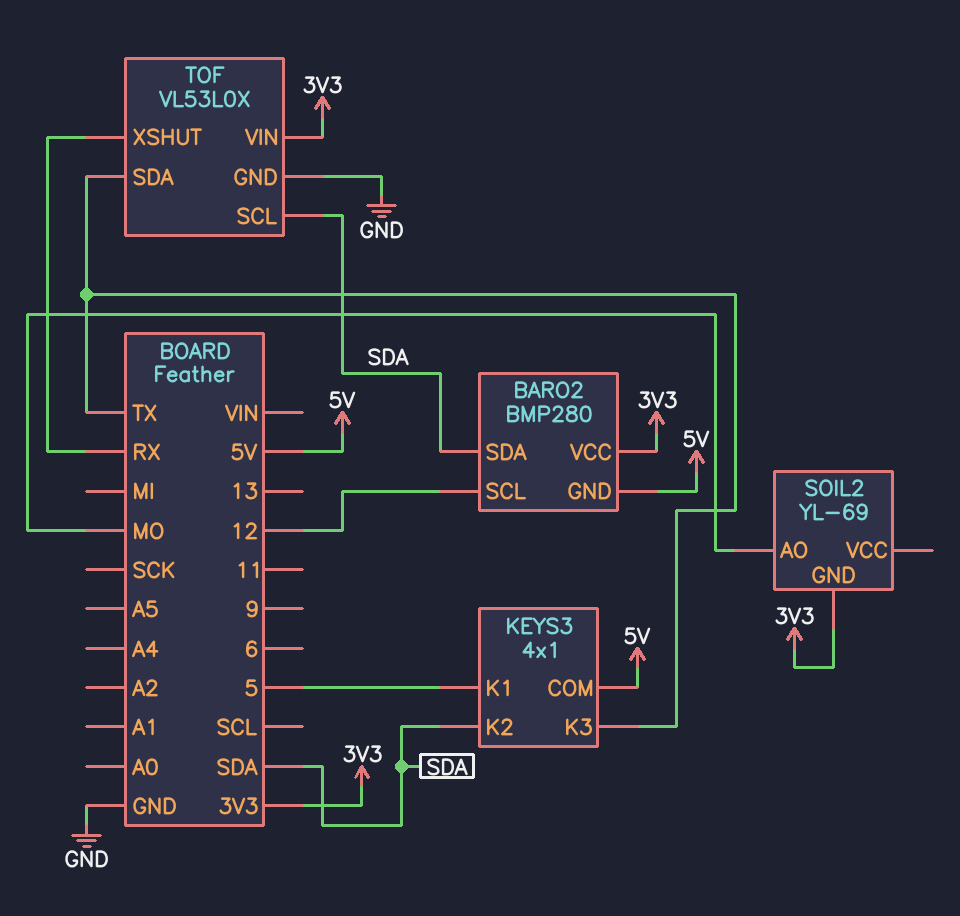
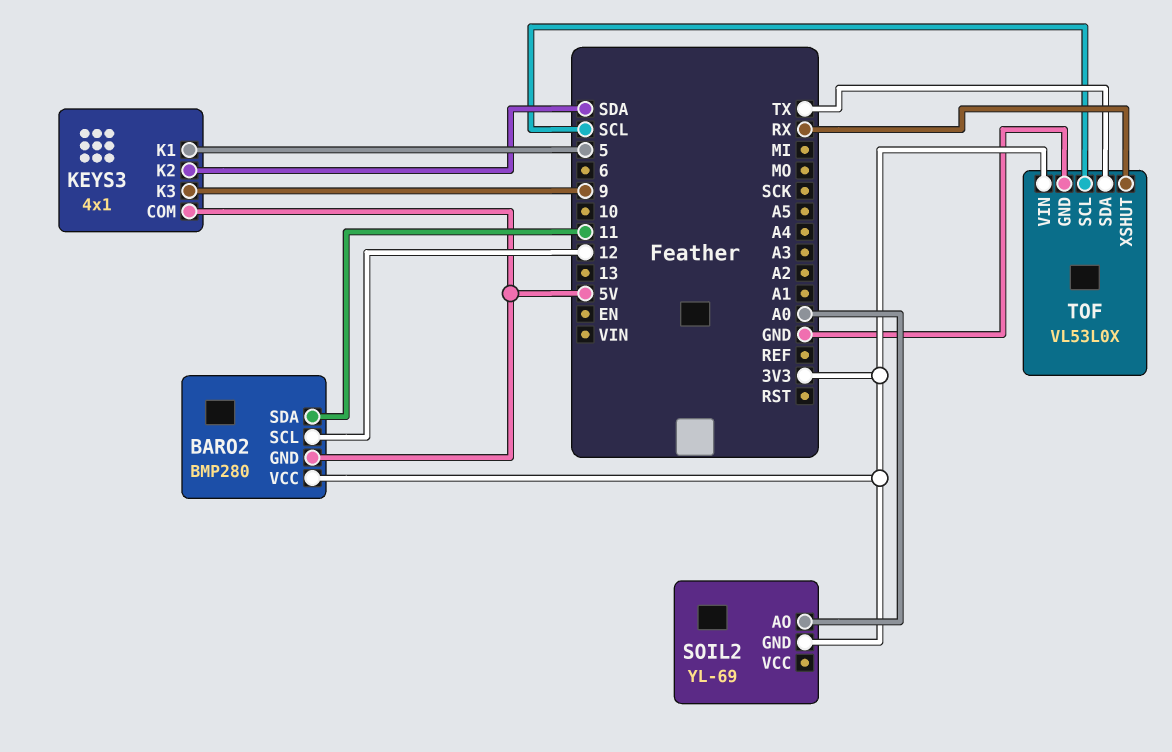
BARO2 pin SDA: SDA -> 11
KEYS3 pin K3: TX -> 9
SOIL2 pin AO: MO -> A0
TOF pin SCL: SDA -> SCL

